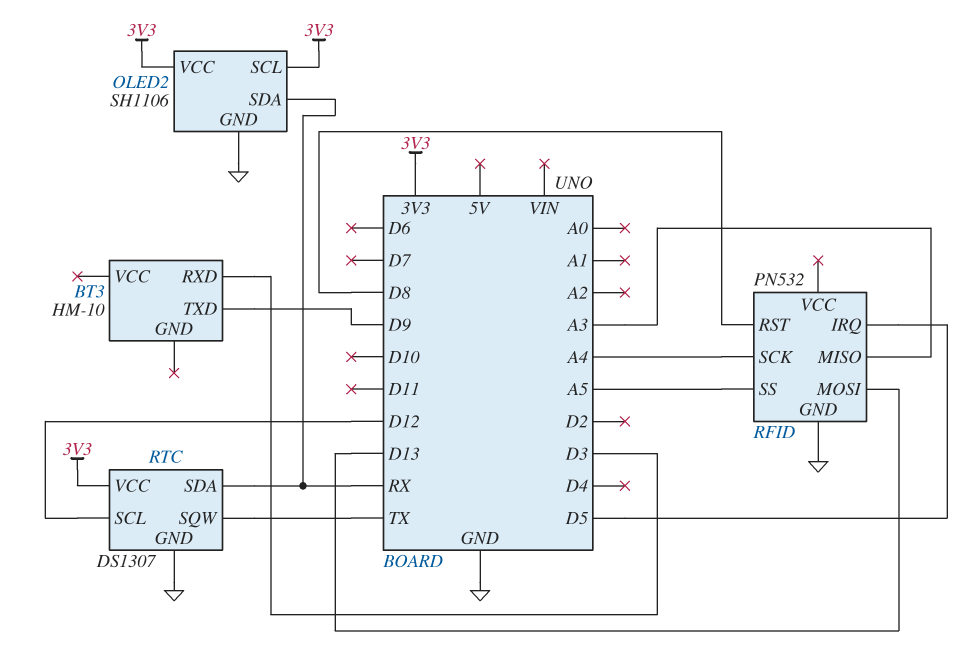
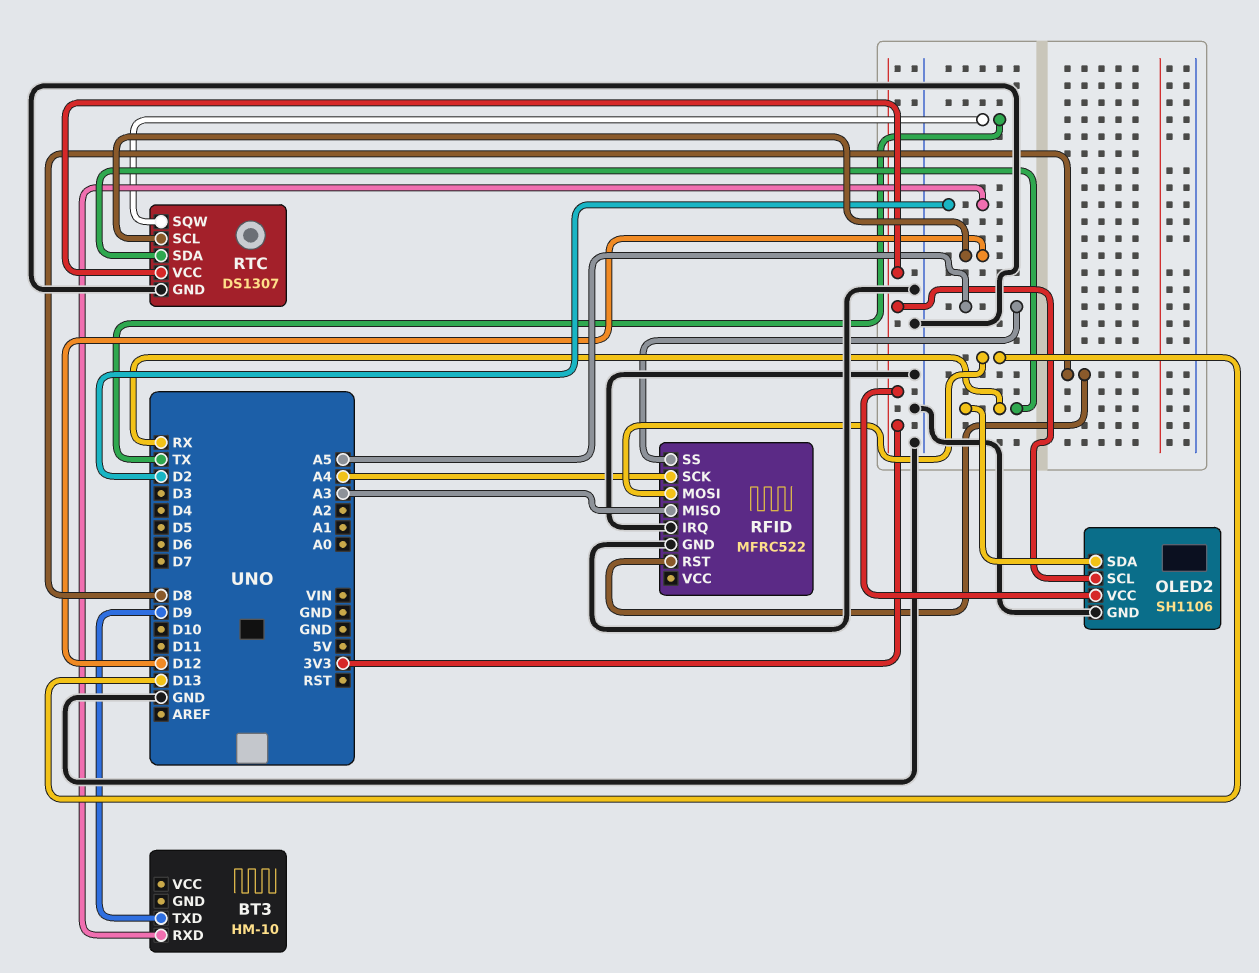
BT3 pin RXD: D3 -> D2
RFID: PN532 -> MFRC522
RFID pin IRQ: D5 -> GND

